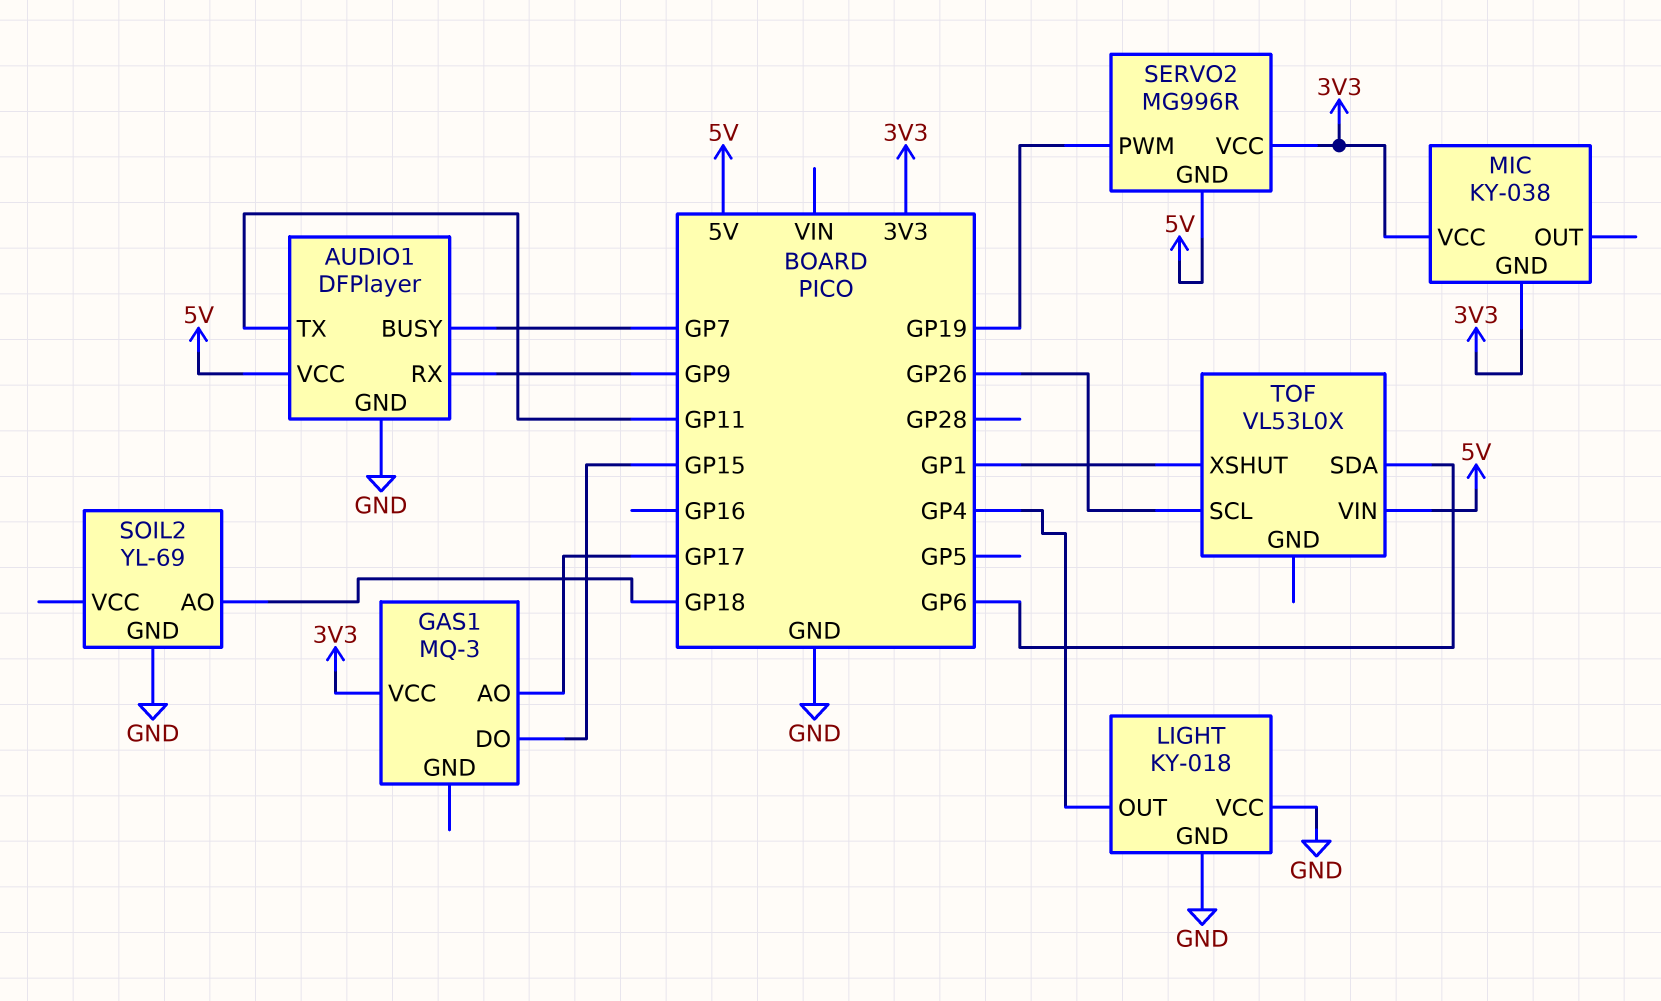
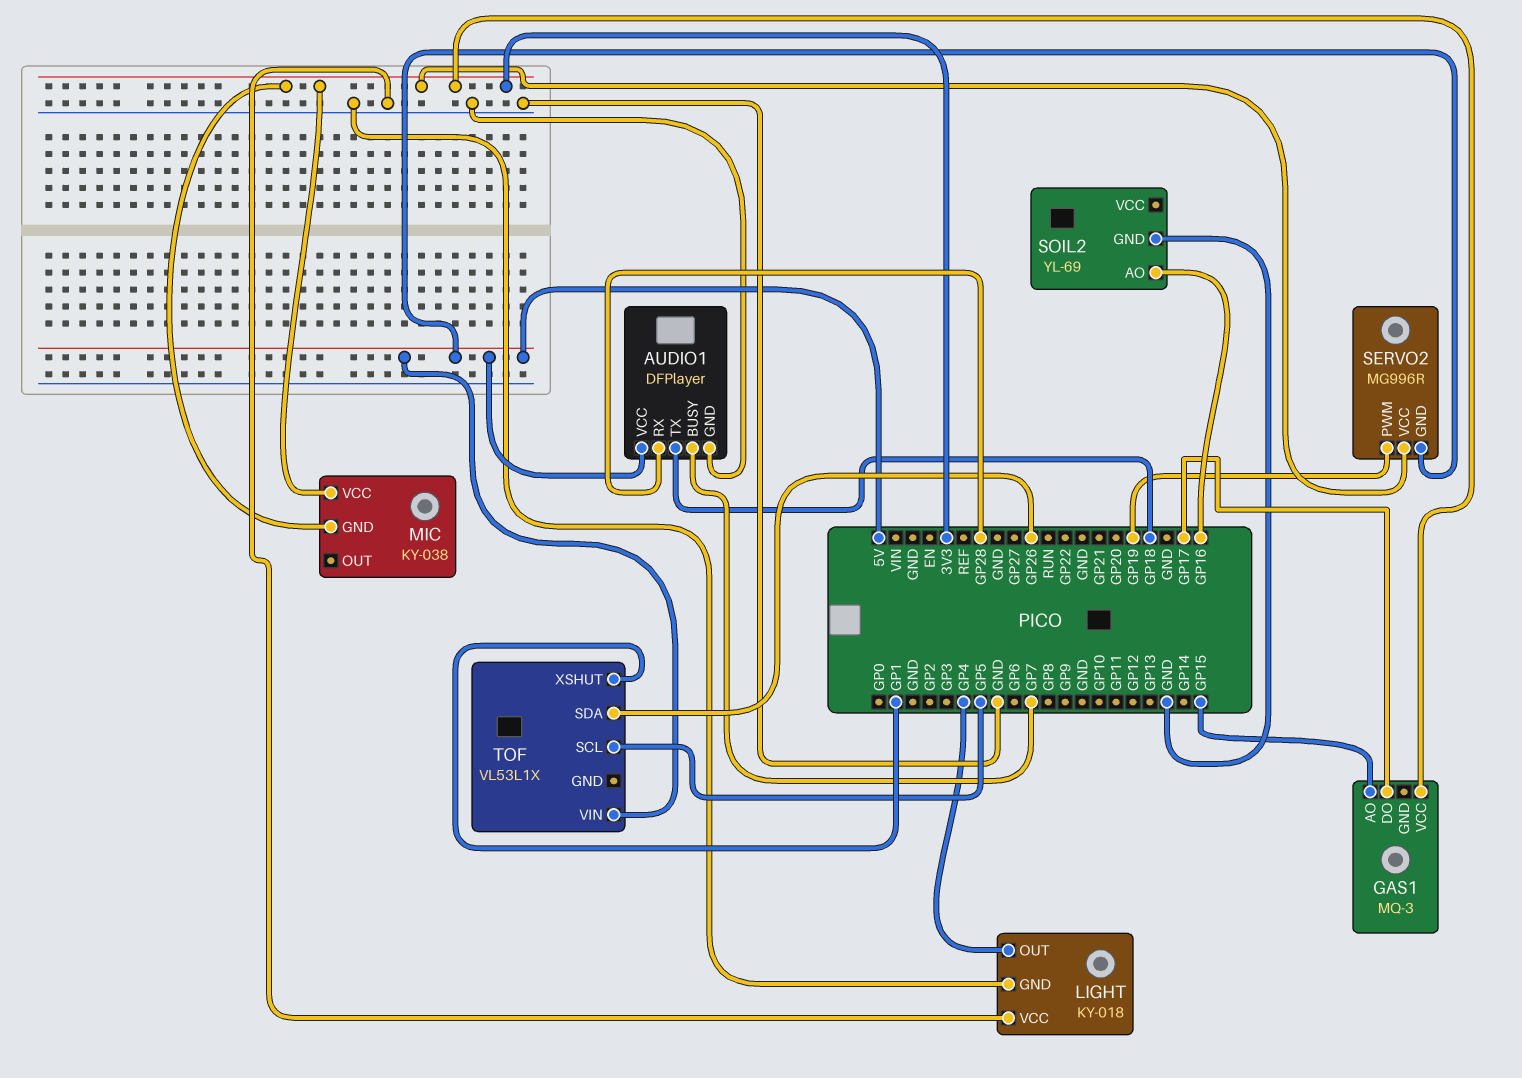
AUDIO1 pin RX: GP9 -> GP28
AUDIO1 pin TX: GP11 -> GP18
GAS1 pin AO: GP17 -> GP15
GAS1 pin DO: GP15 -> GP17
SOIL2 pin AO: GP18 -> GP16
TOF: VL53L0X -> VL53L1X
TOF pin SCL: GP26 -> GP5
TOF pin SDA: GP6 -> GP26

